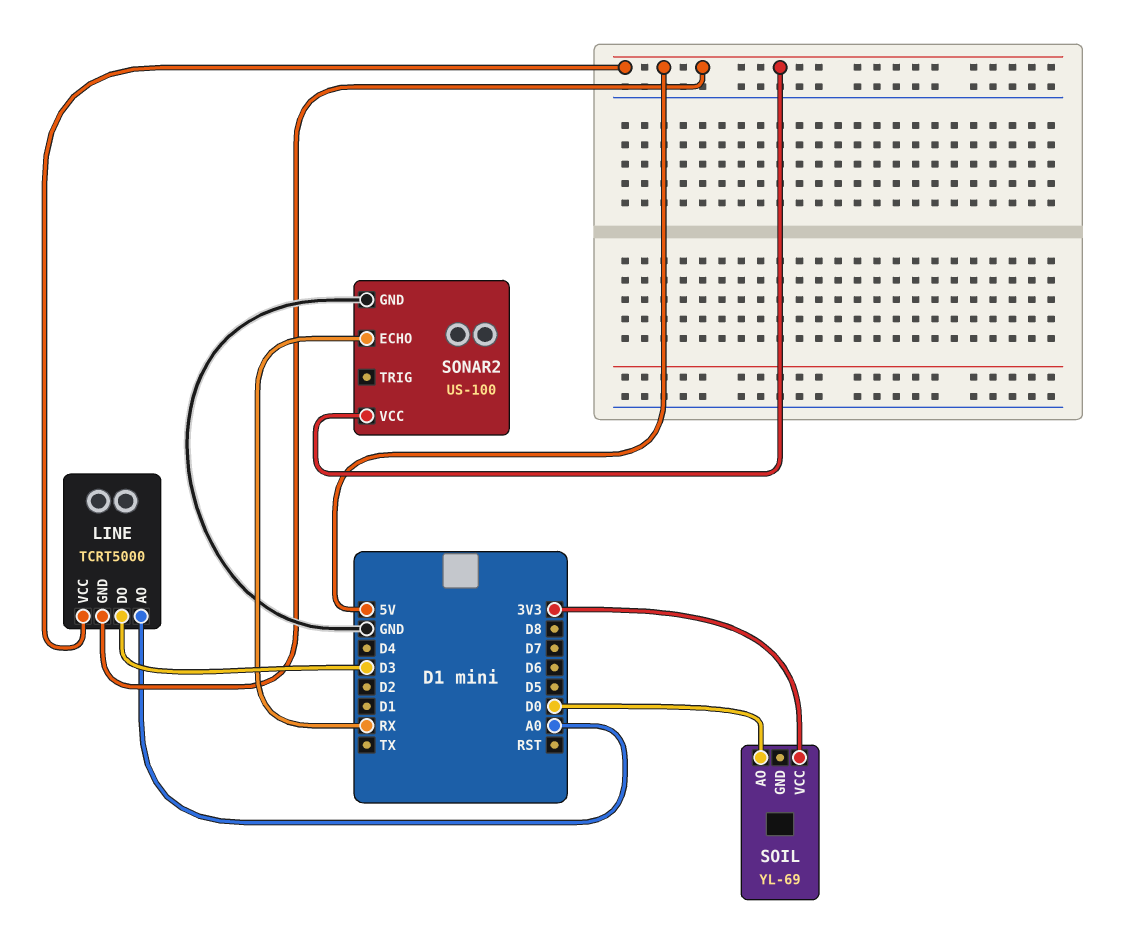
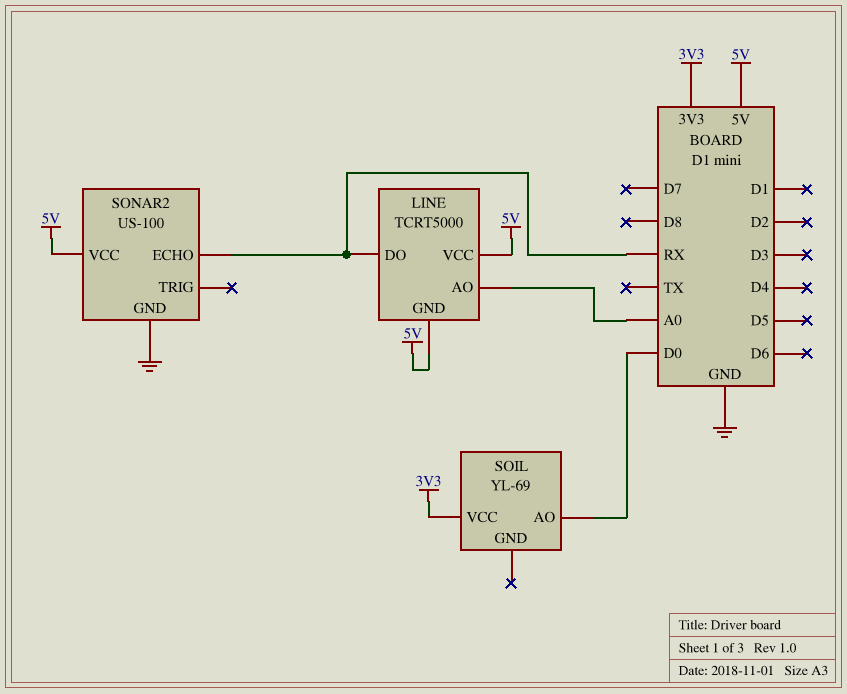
LINE pin DO: D3 -> RX

